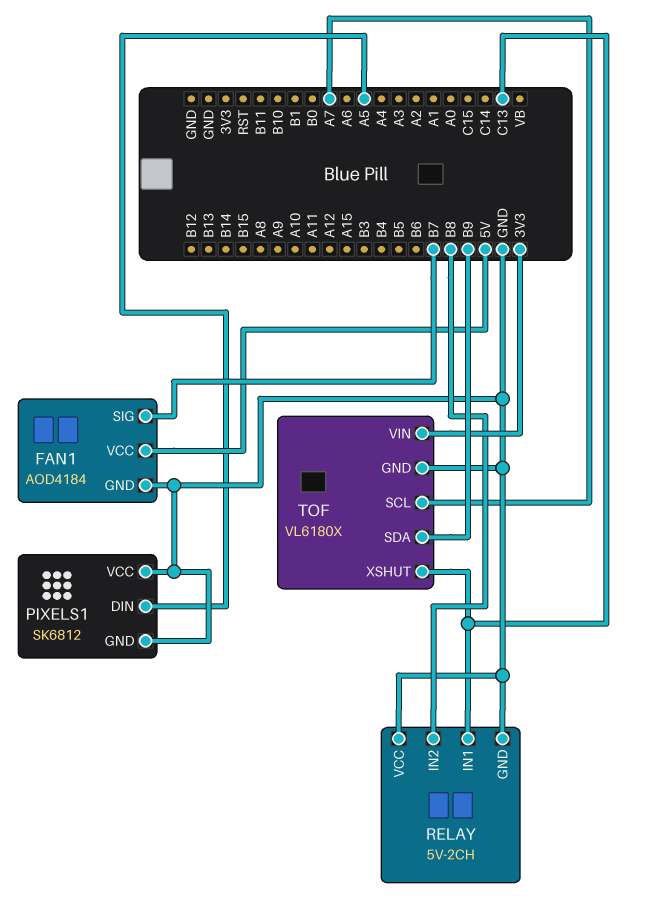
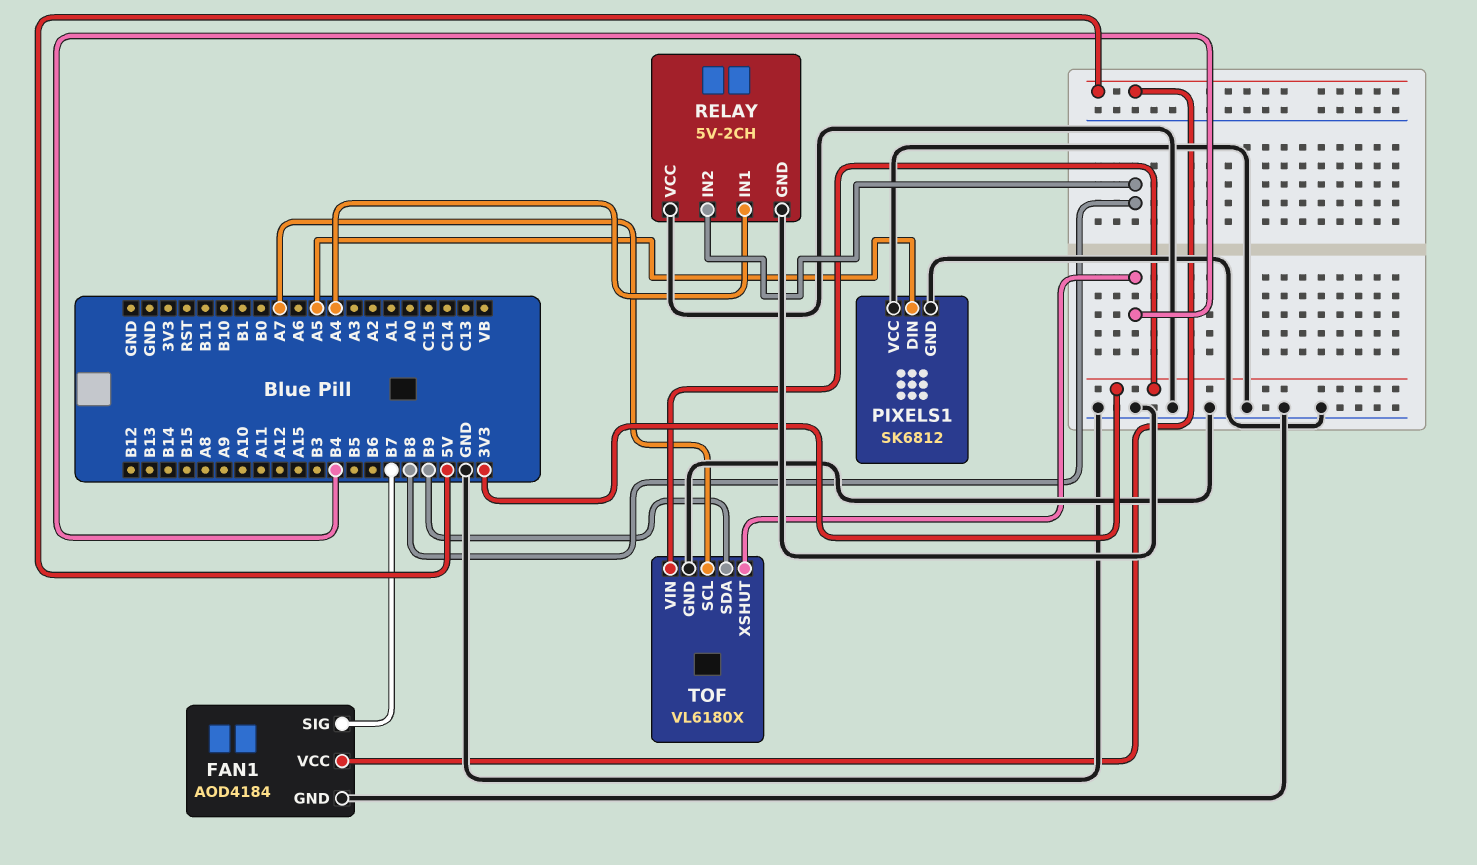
RELAY pin IN1: C13 -> A4
TOF pin XSHUT: C13 -> B4

